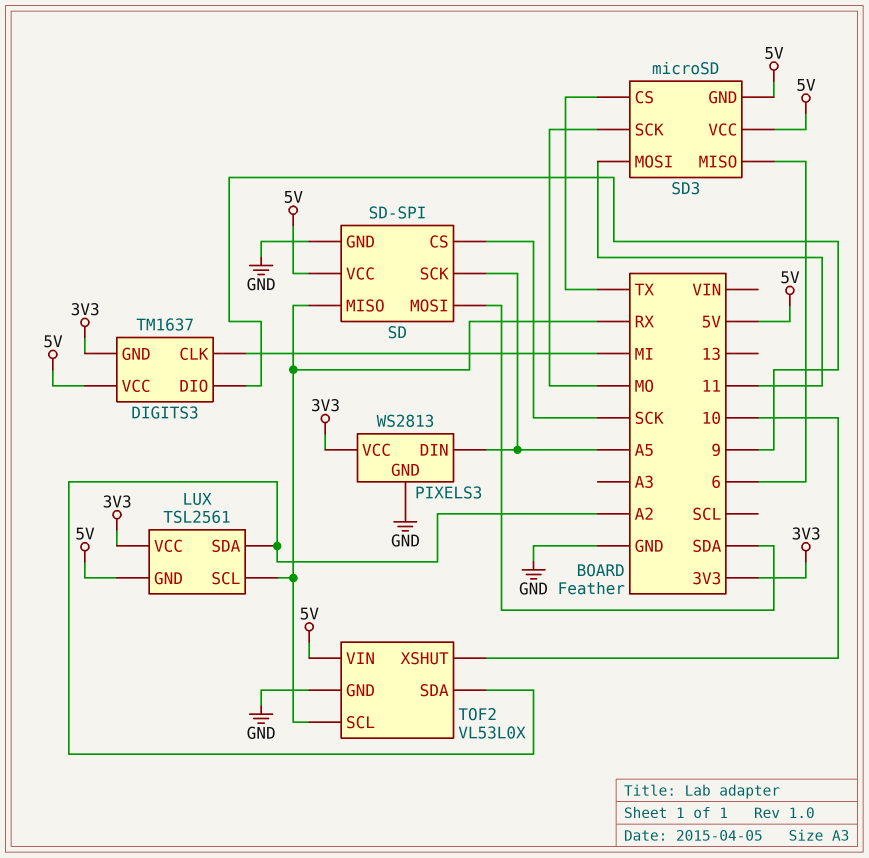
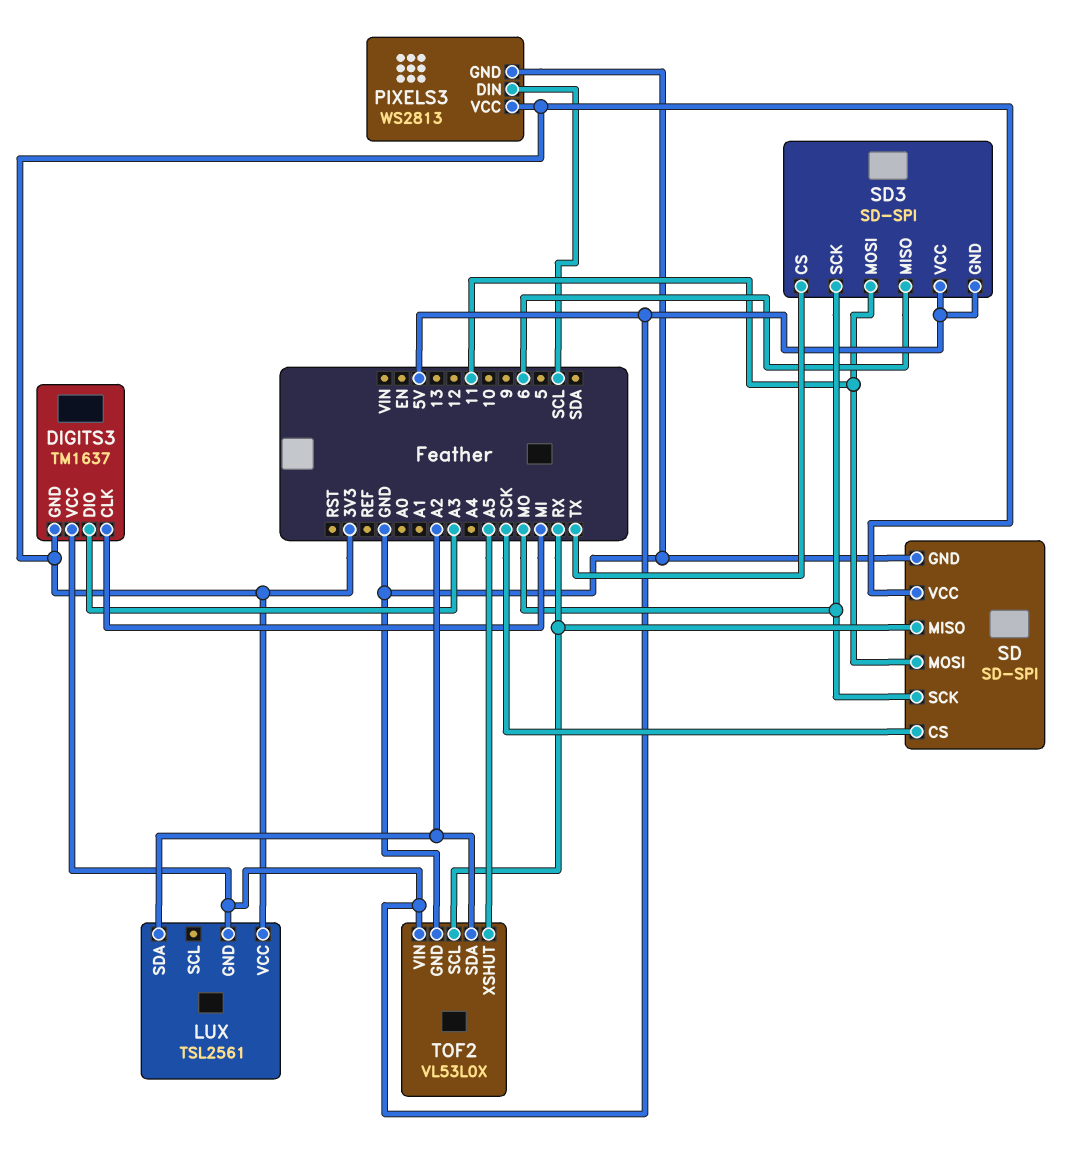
DIGITS3 pin DIO: 9 -> A3
LUX pin SCL: RX -> none
PIXELS3 pin DIN: A5 -> SCL
SD pin MOSI: SDA -> 11
SD pin SCK: A5 -> MO
SD pin VCC: 5V -> 3V3
SD3: microSD -> SD-SPI
TOF2 pin XSHUT: 10 -> A5

